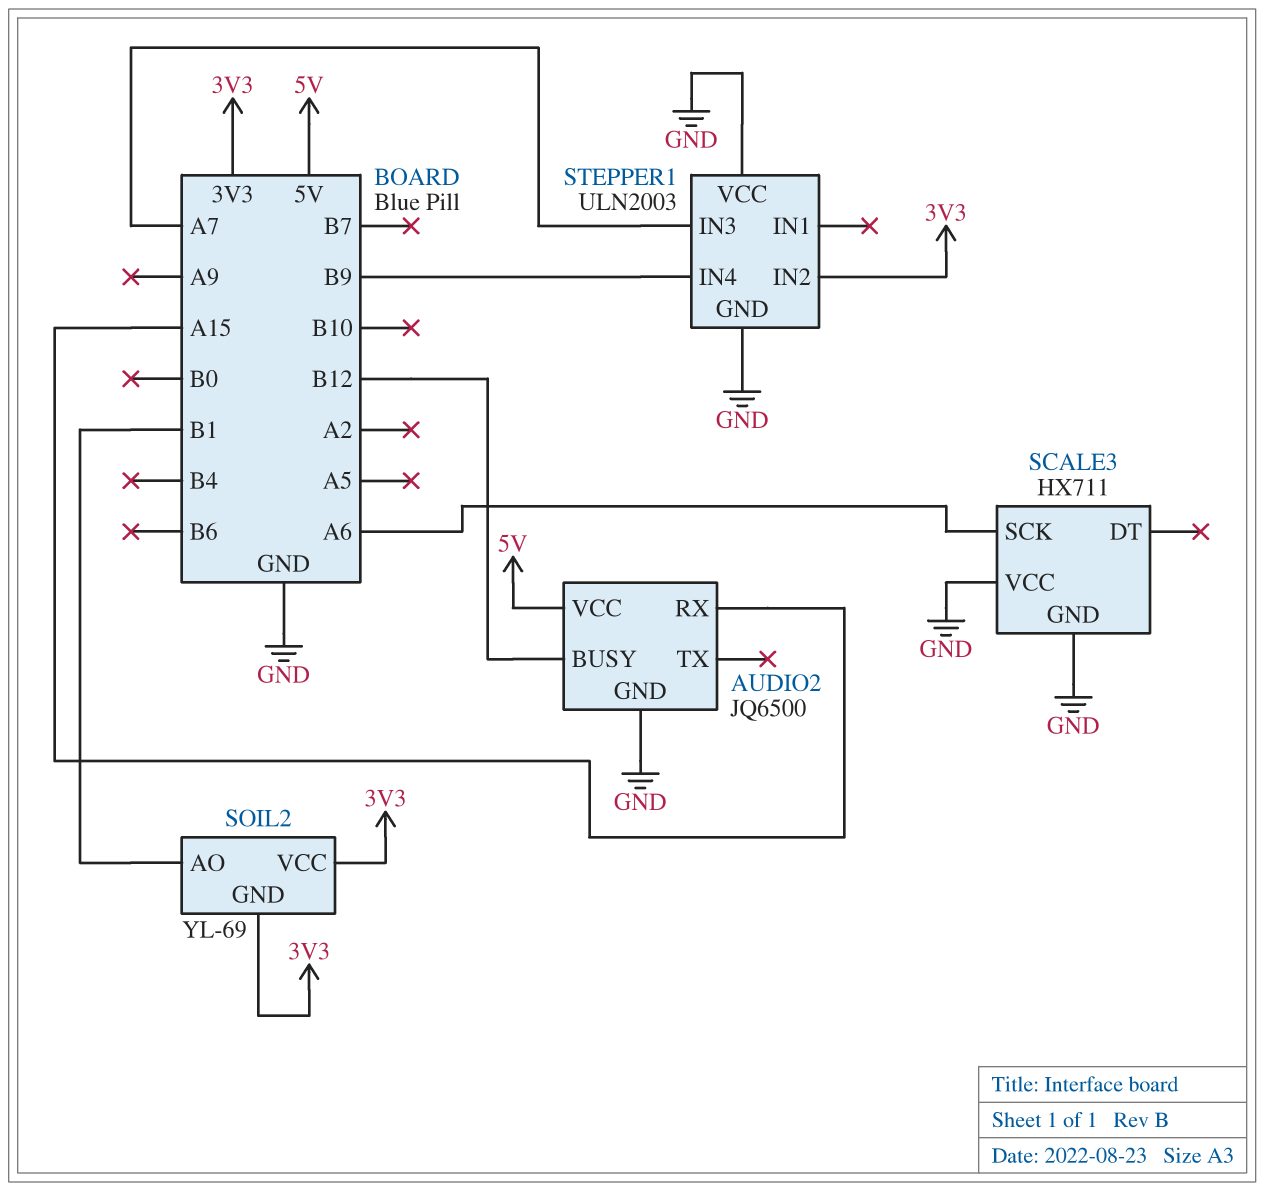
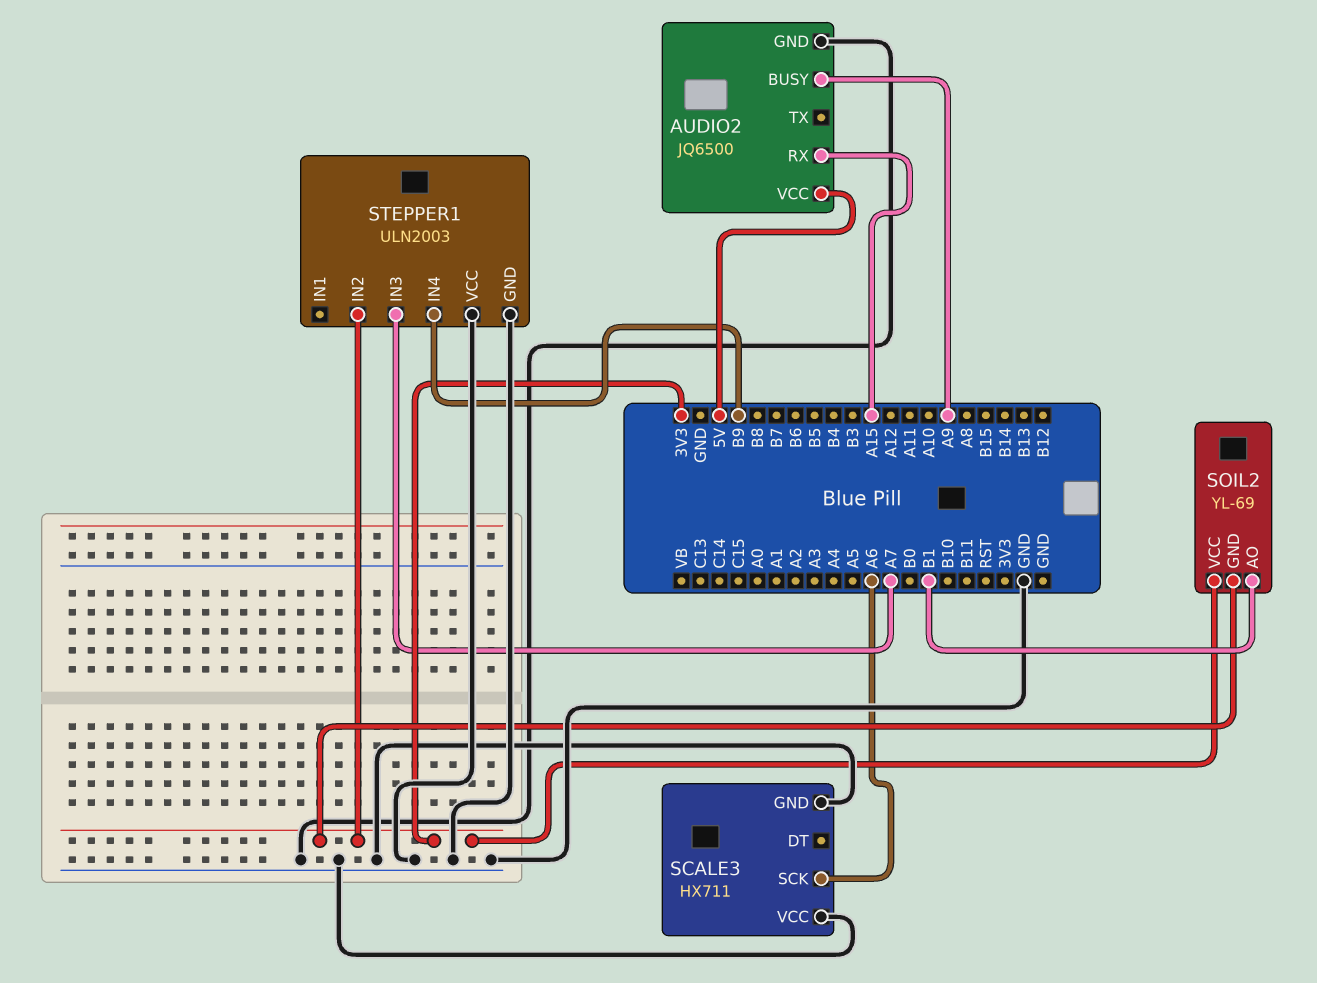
AUDIO2 pin BUSY: B12 -> A9

